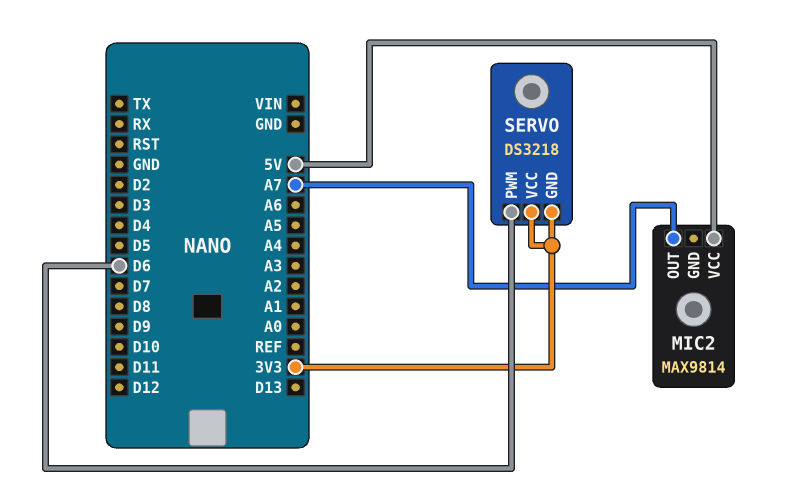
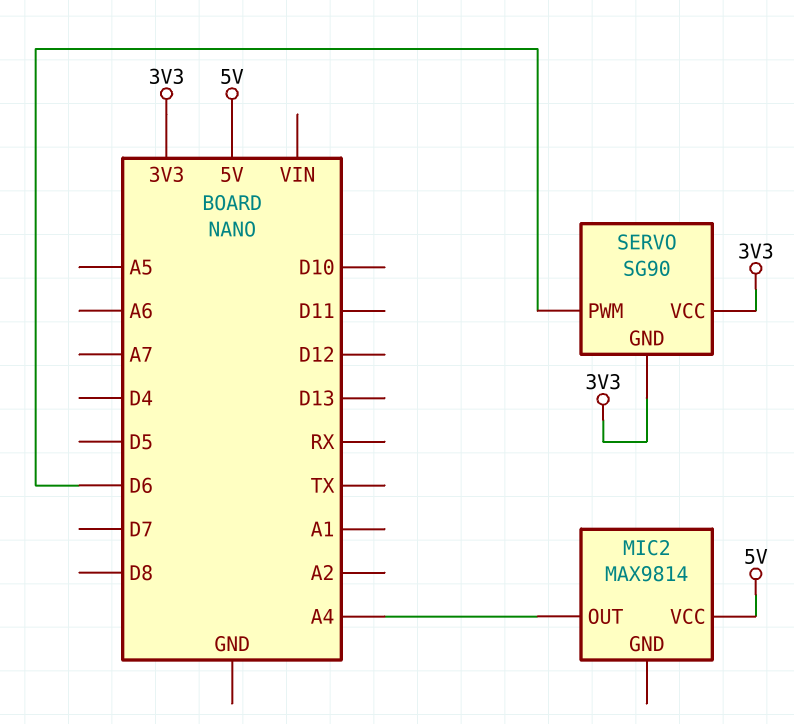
MIC2 pin OUT: A7 -> A4
SERVO: DS3218 -> SG90

